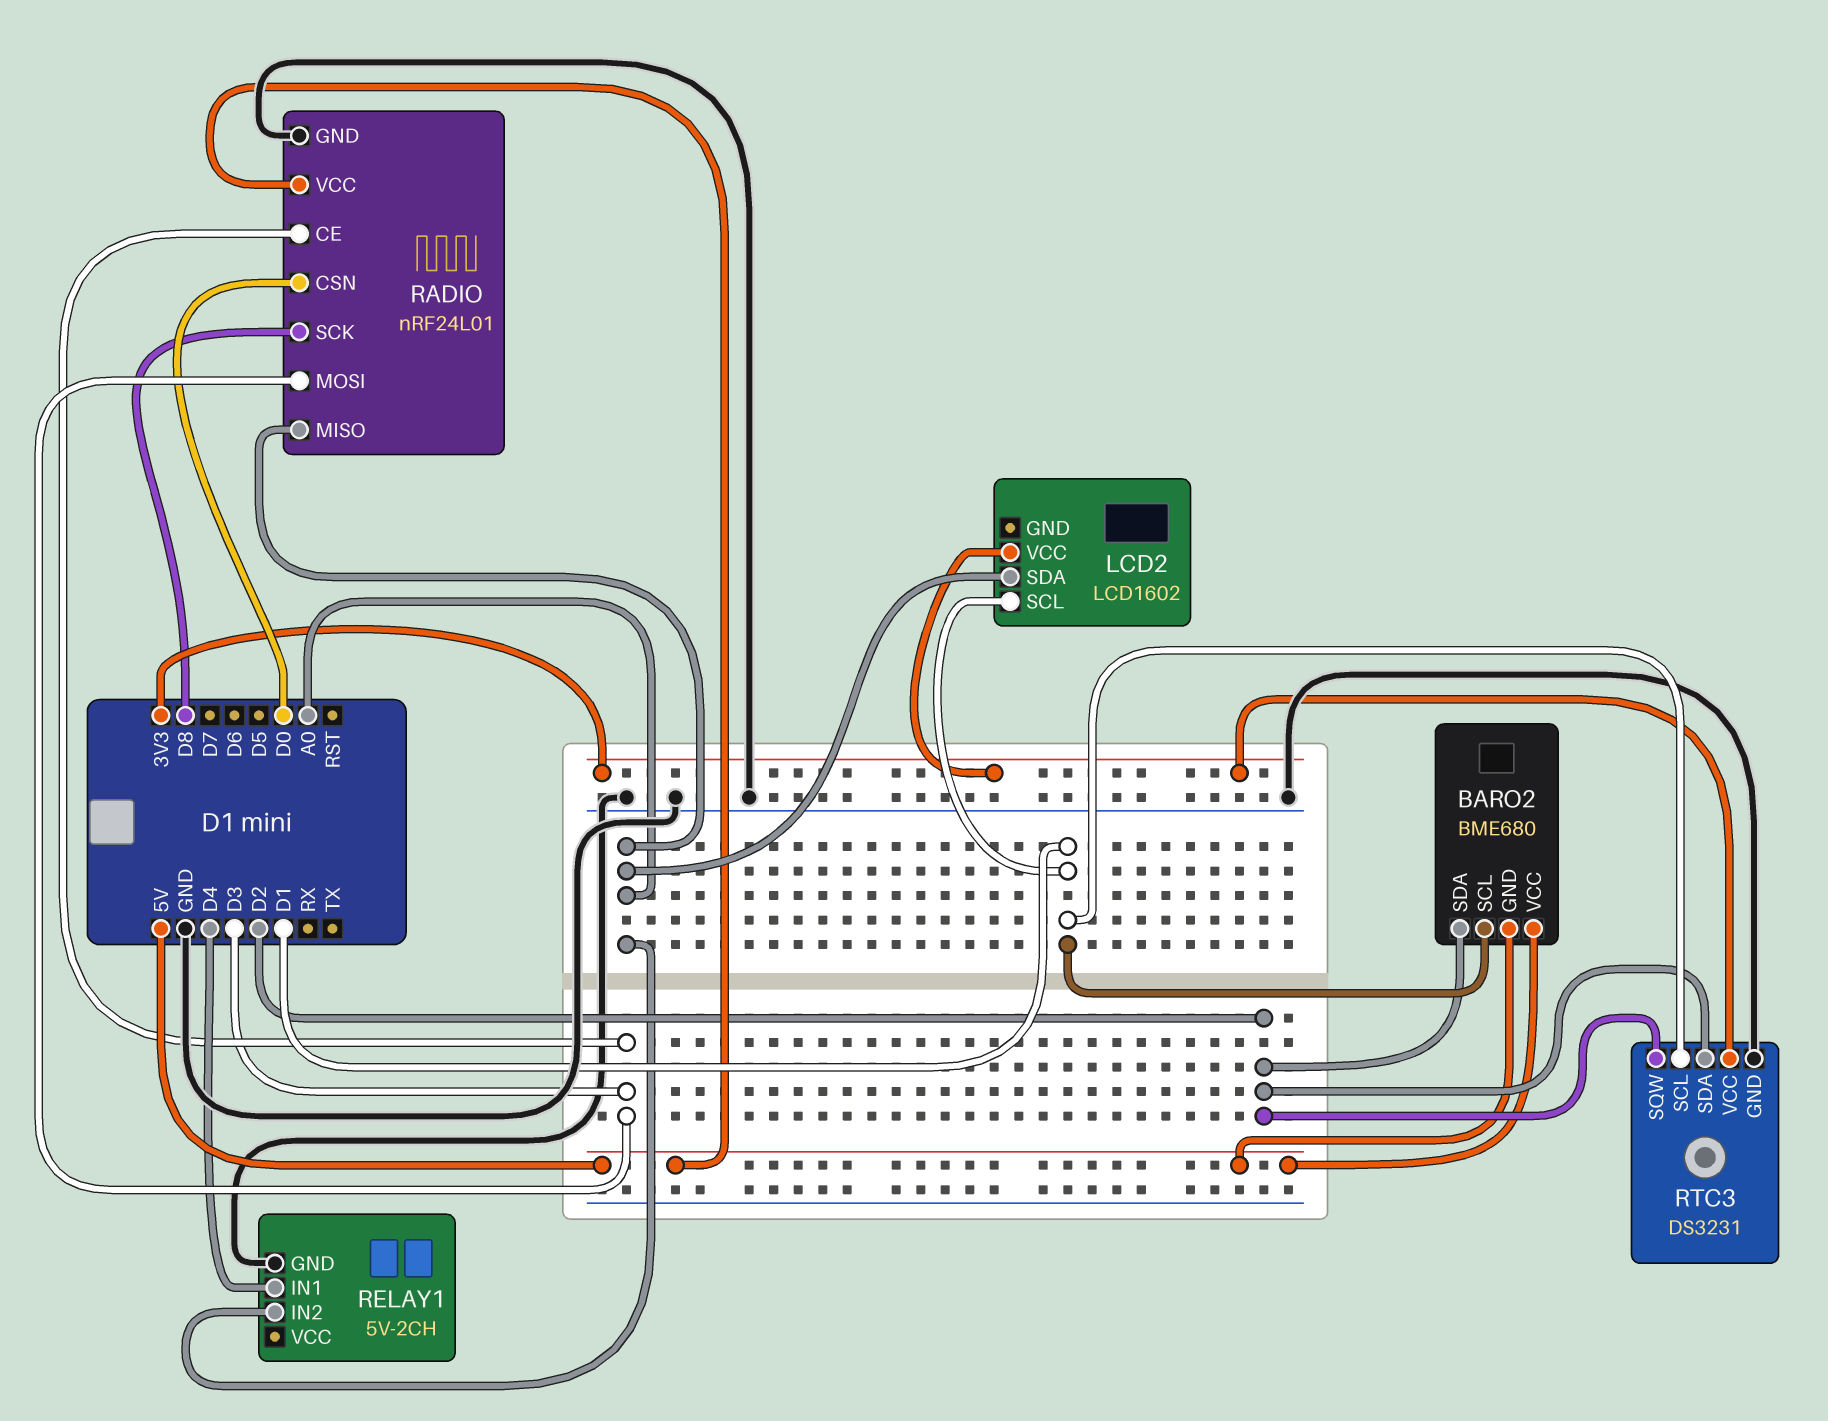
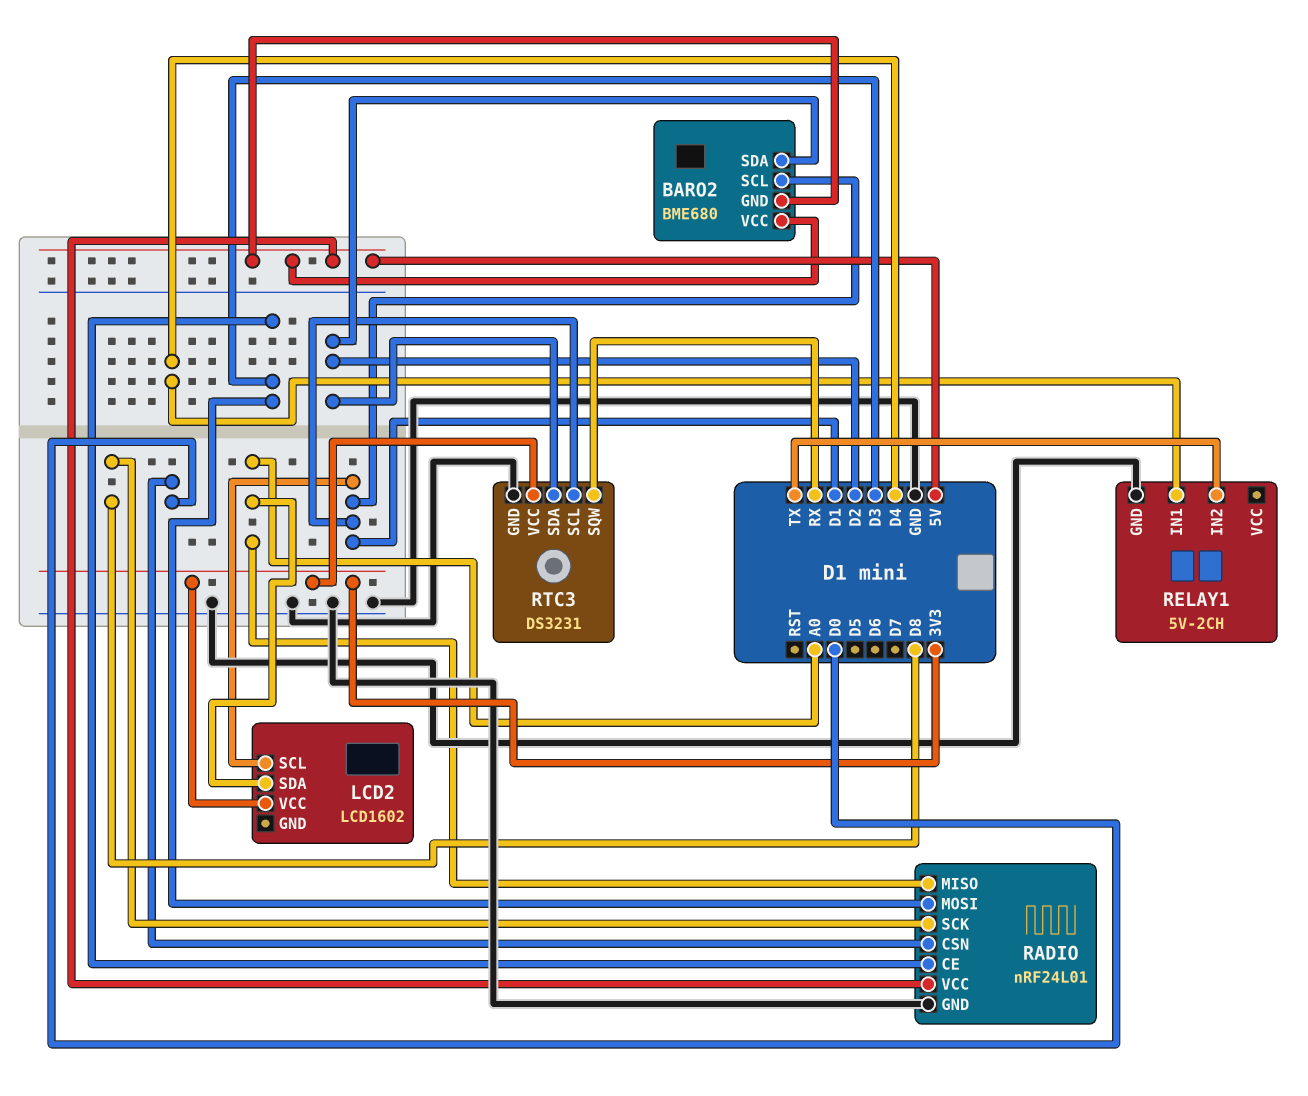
RELAY1 pin IN2: A0 -> TX
RTC3 pin SQW: D2 -> RX

